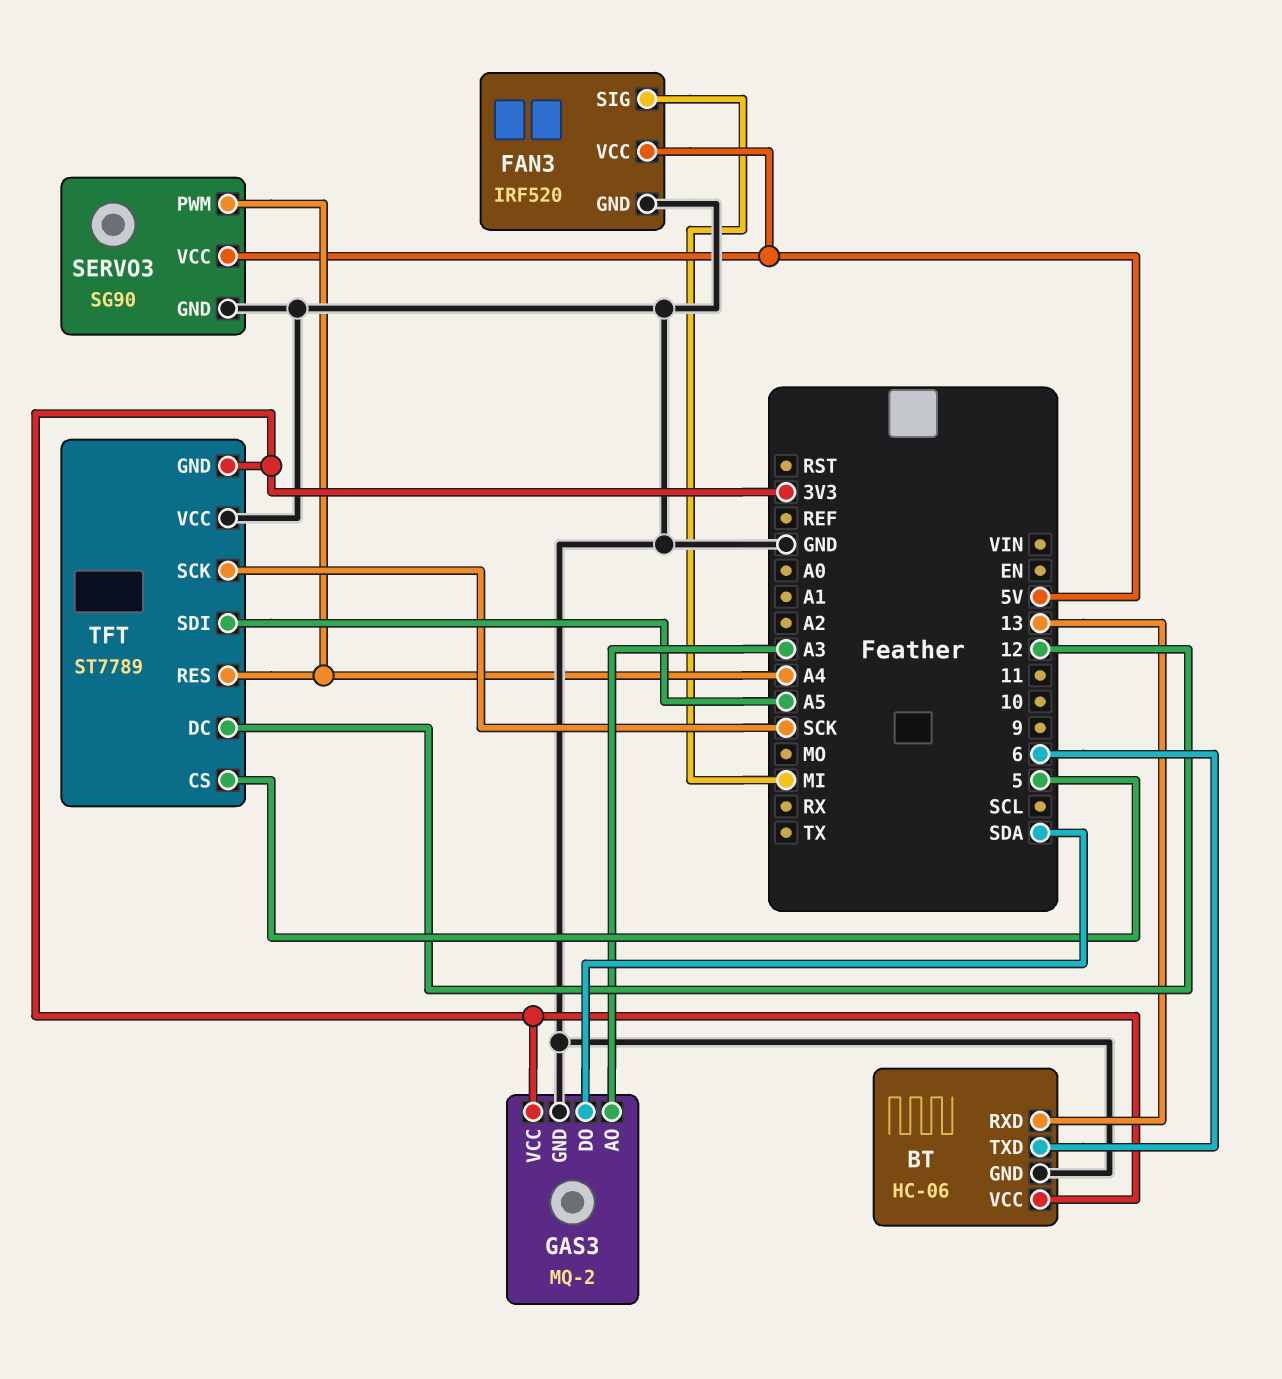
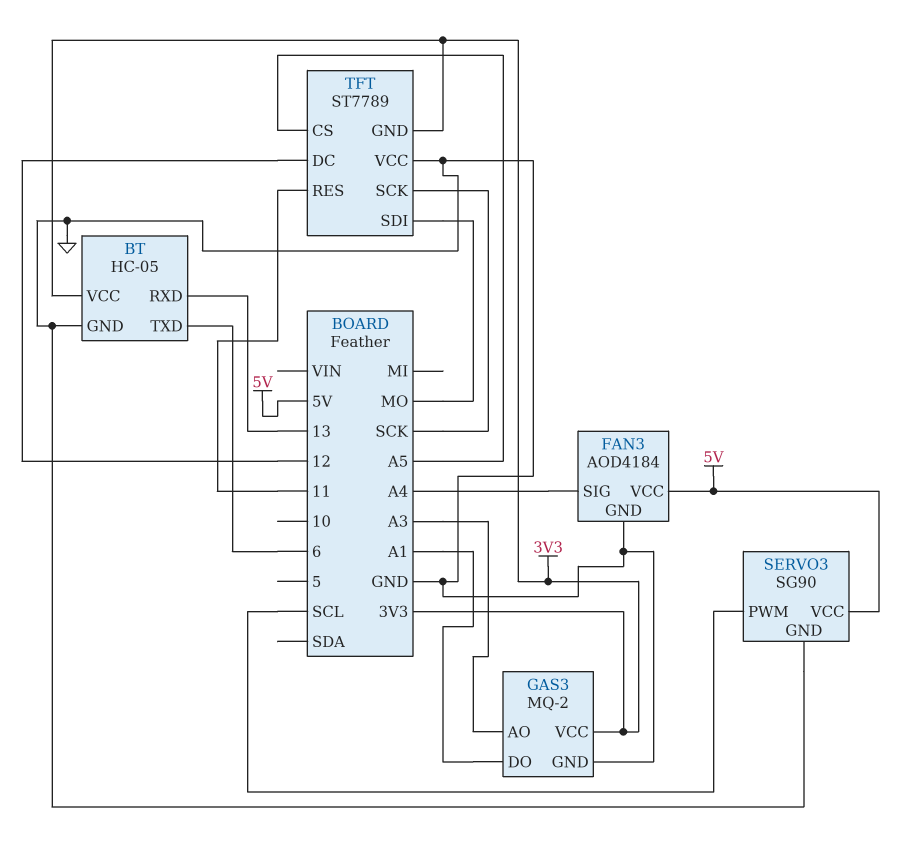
BT: HC-06 -> HC-05
FAN3: IRF520 -> AOD4184
FAN3 pin SIG: MI -> A4
GAS3 pin DO: SDA -> A1
SERVO3 pin PWM: A4 -> SCL
TFT pin CS: 5 -> A5
TFT pin RES: A4 -> 11
TFT pin SDI: A5 -> MO

